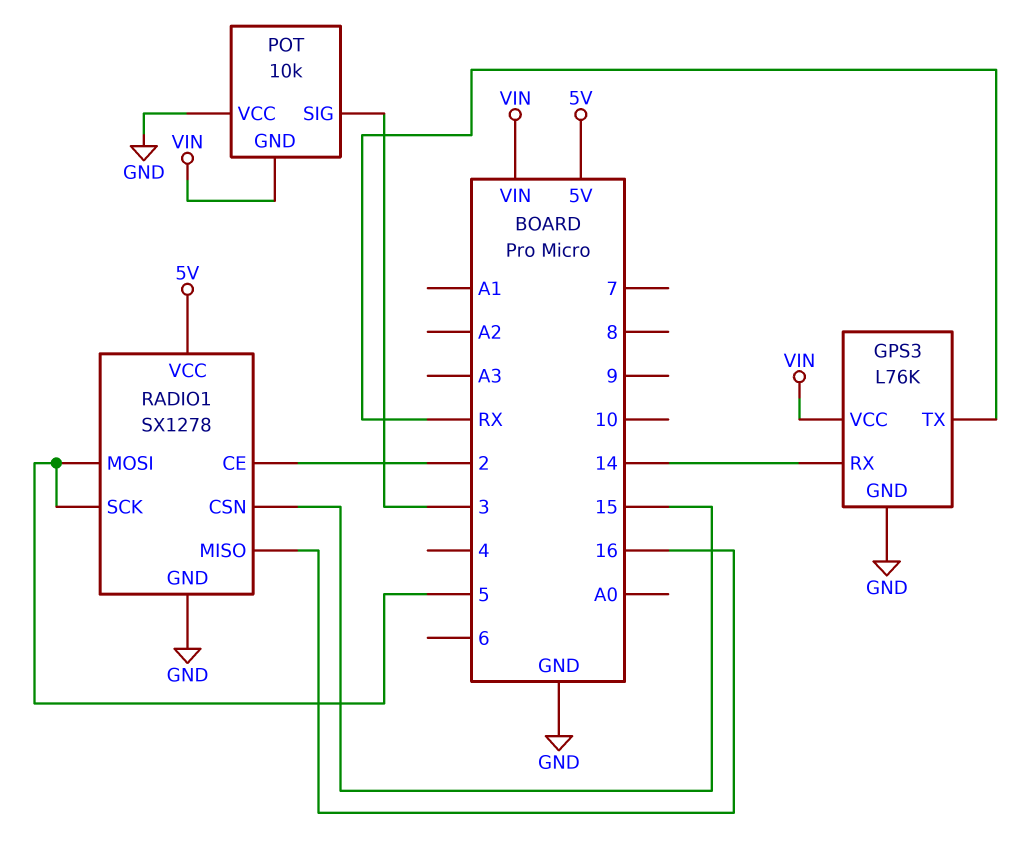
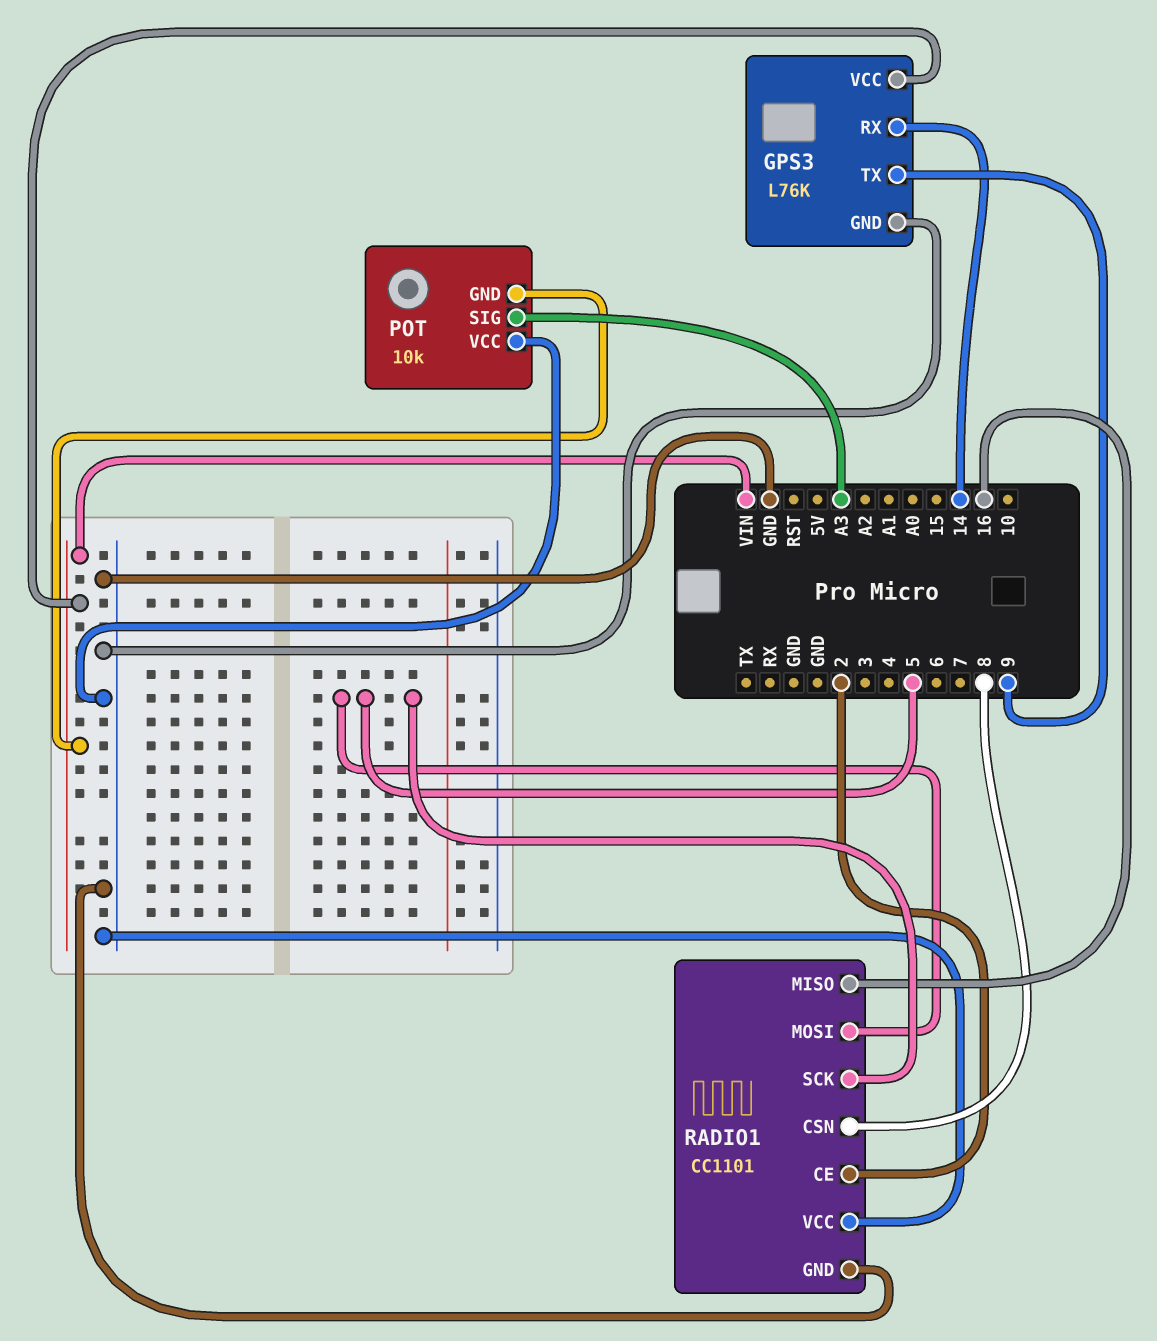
GPS3 pin TX: RX -> 9
POT pin SIG: 3 -> A3
RADIO1: SX1278 -> CC1101
RADIO1 pin CSN: 15 -> 8
RADIO1 pin VCC: 5V -> GND

